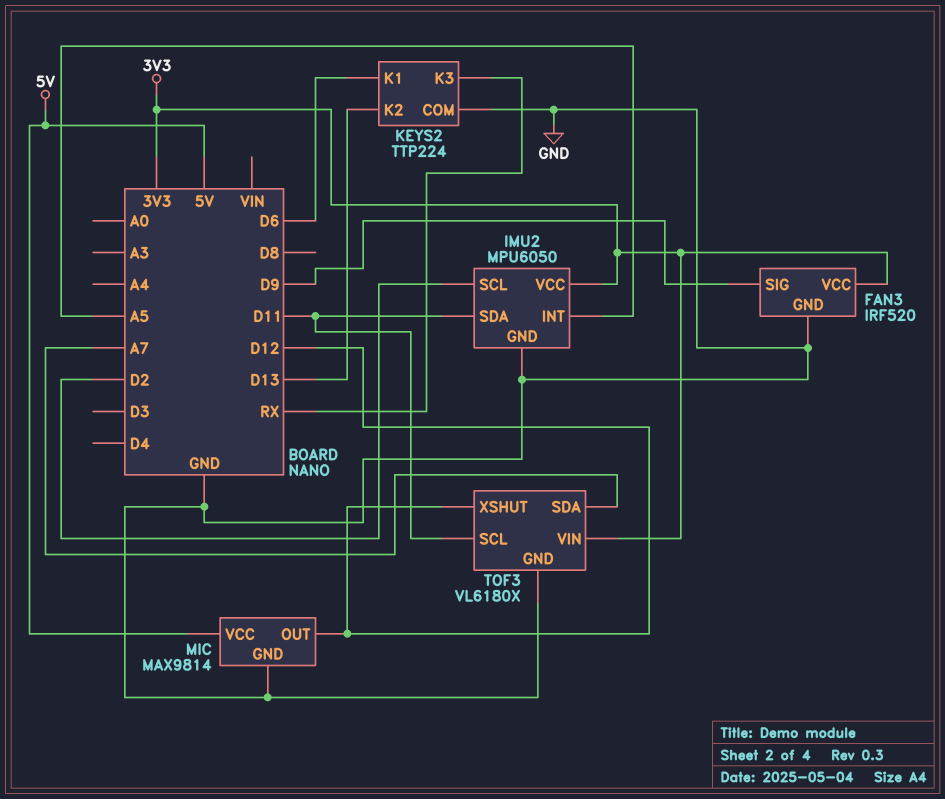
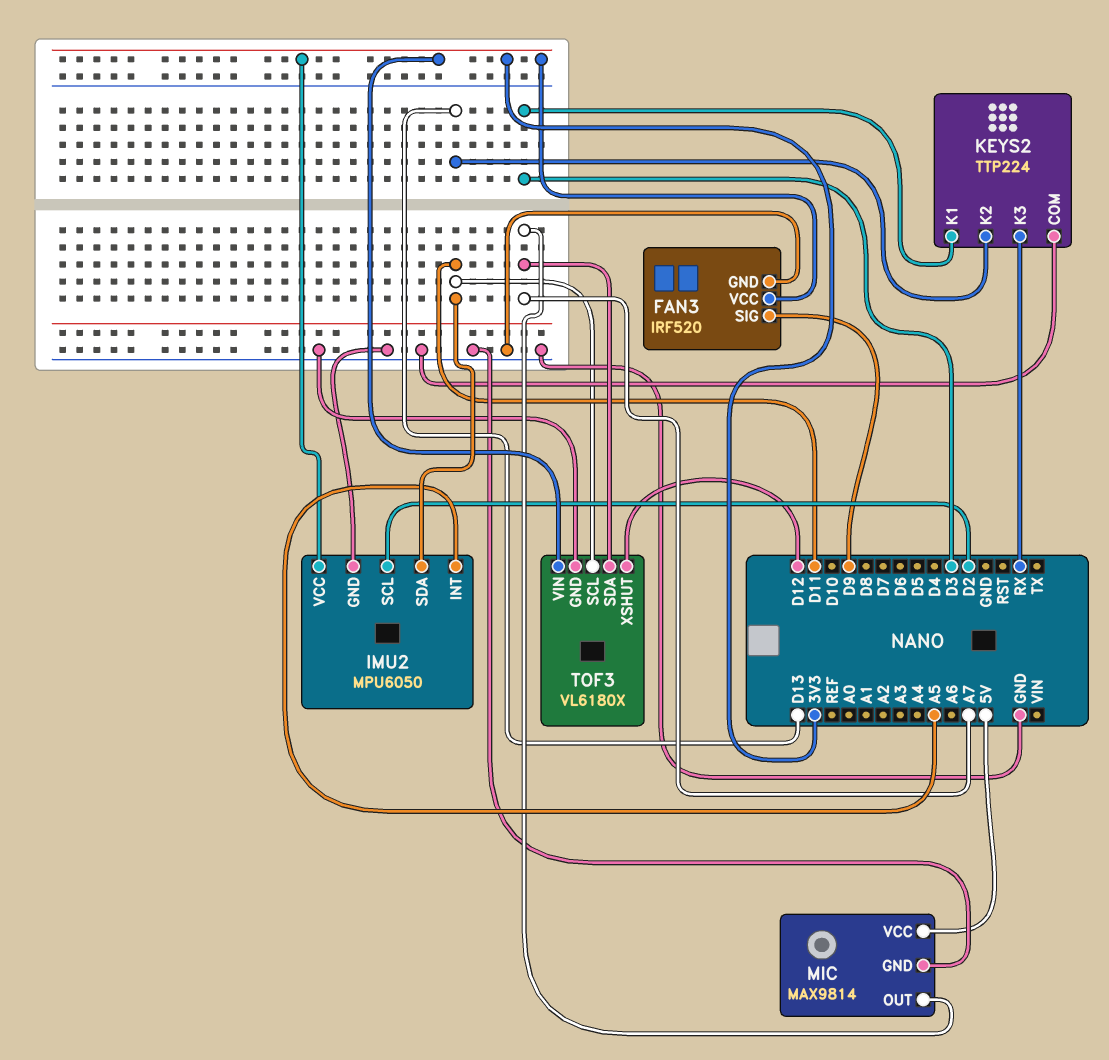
KEYS2 pin K1: D6 -> D3
MIC pin OUT: D12 -> A7

